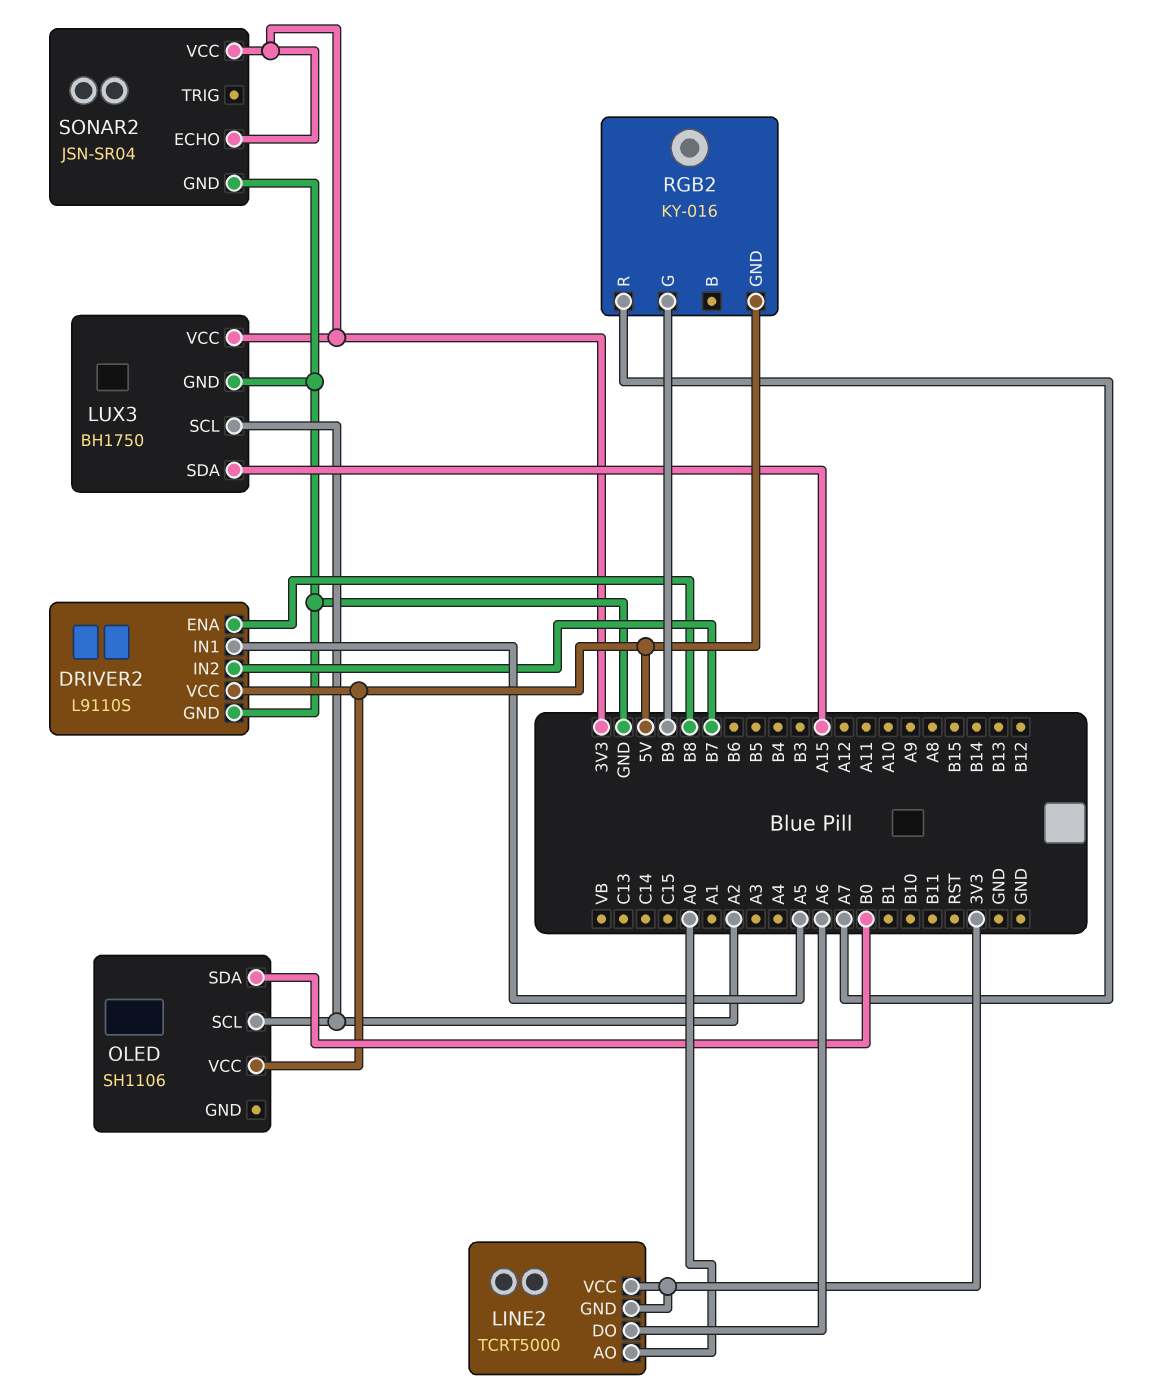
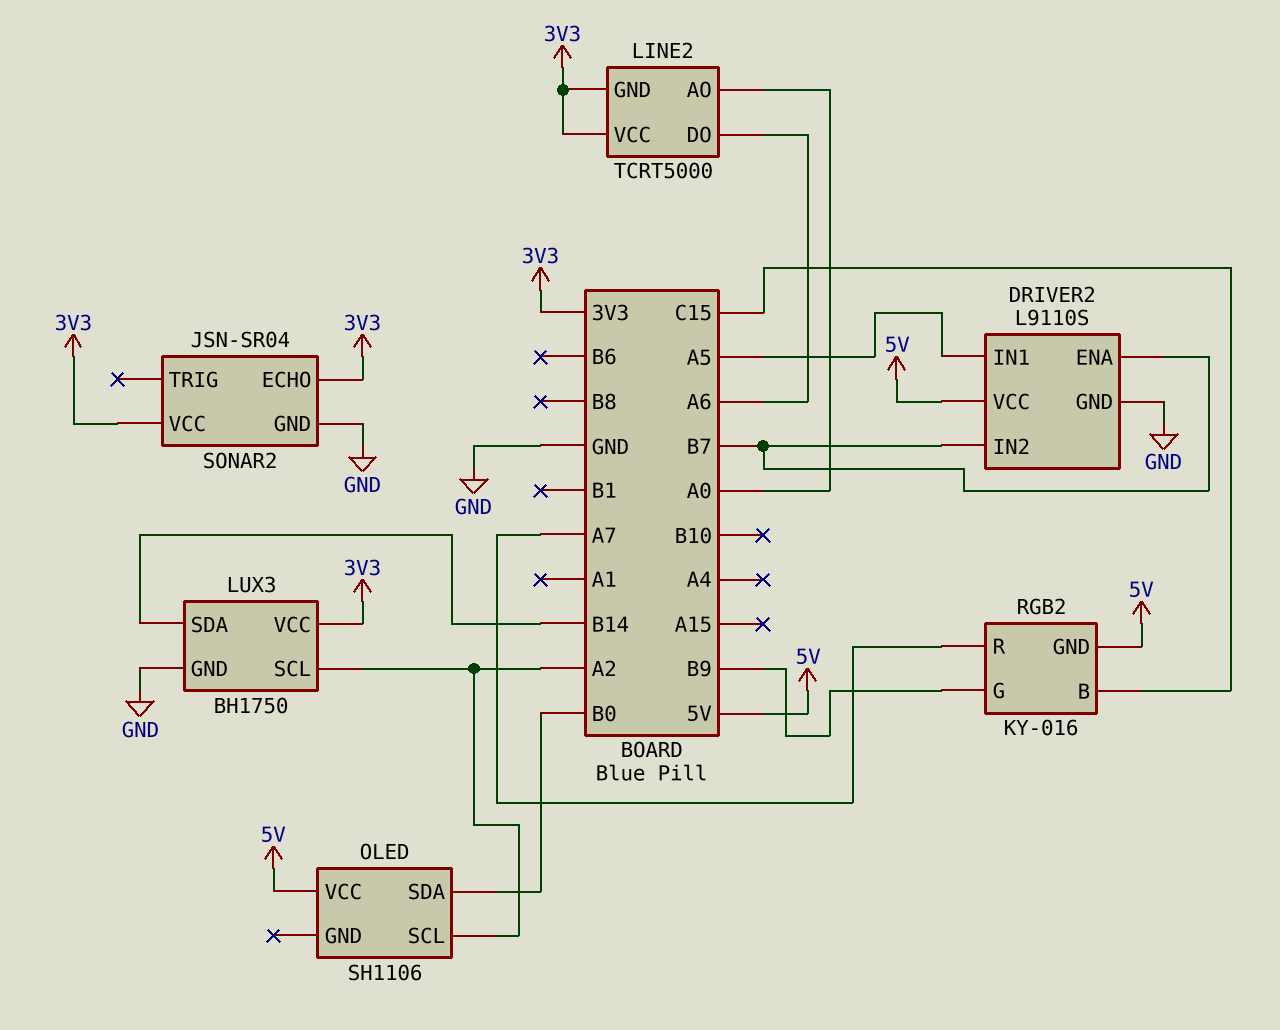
DRIVER2 pin ENA: B8 -> B7
LUX3 pin SDA: A15 -> B14
RGB2 pin B: none -> C15

